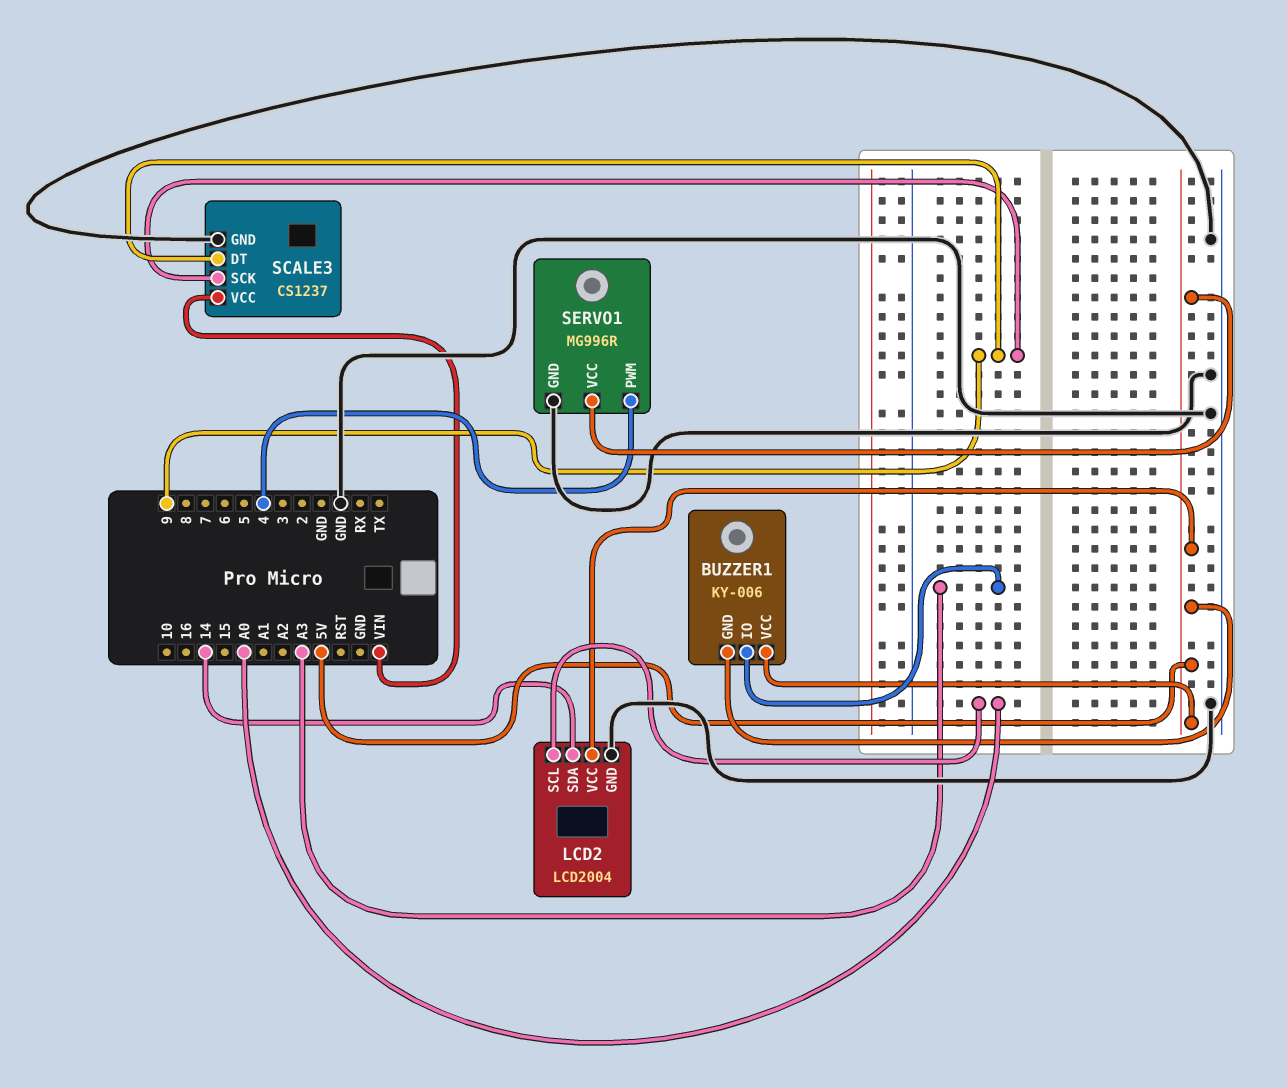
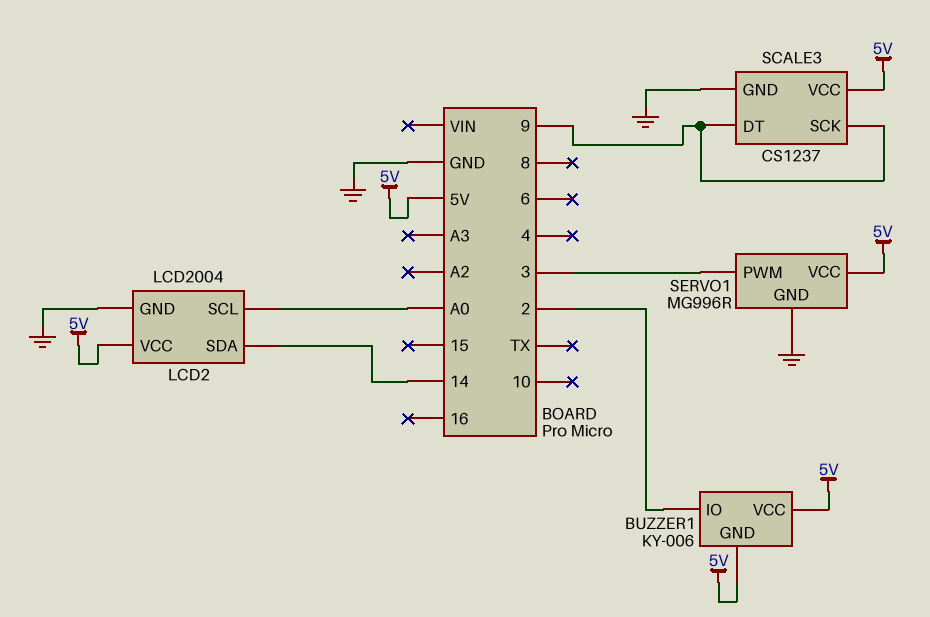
BUZZER1 pin IO: A3 -> 2
SCALE3 pin VCC: VIN -> 5V
SERVO1 pin PWM: 4 -> 3

